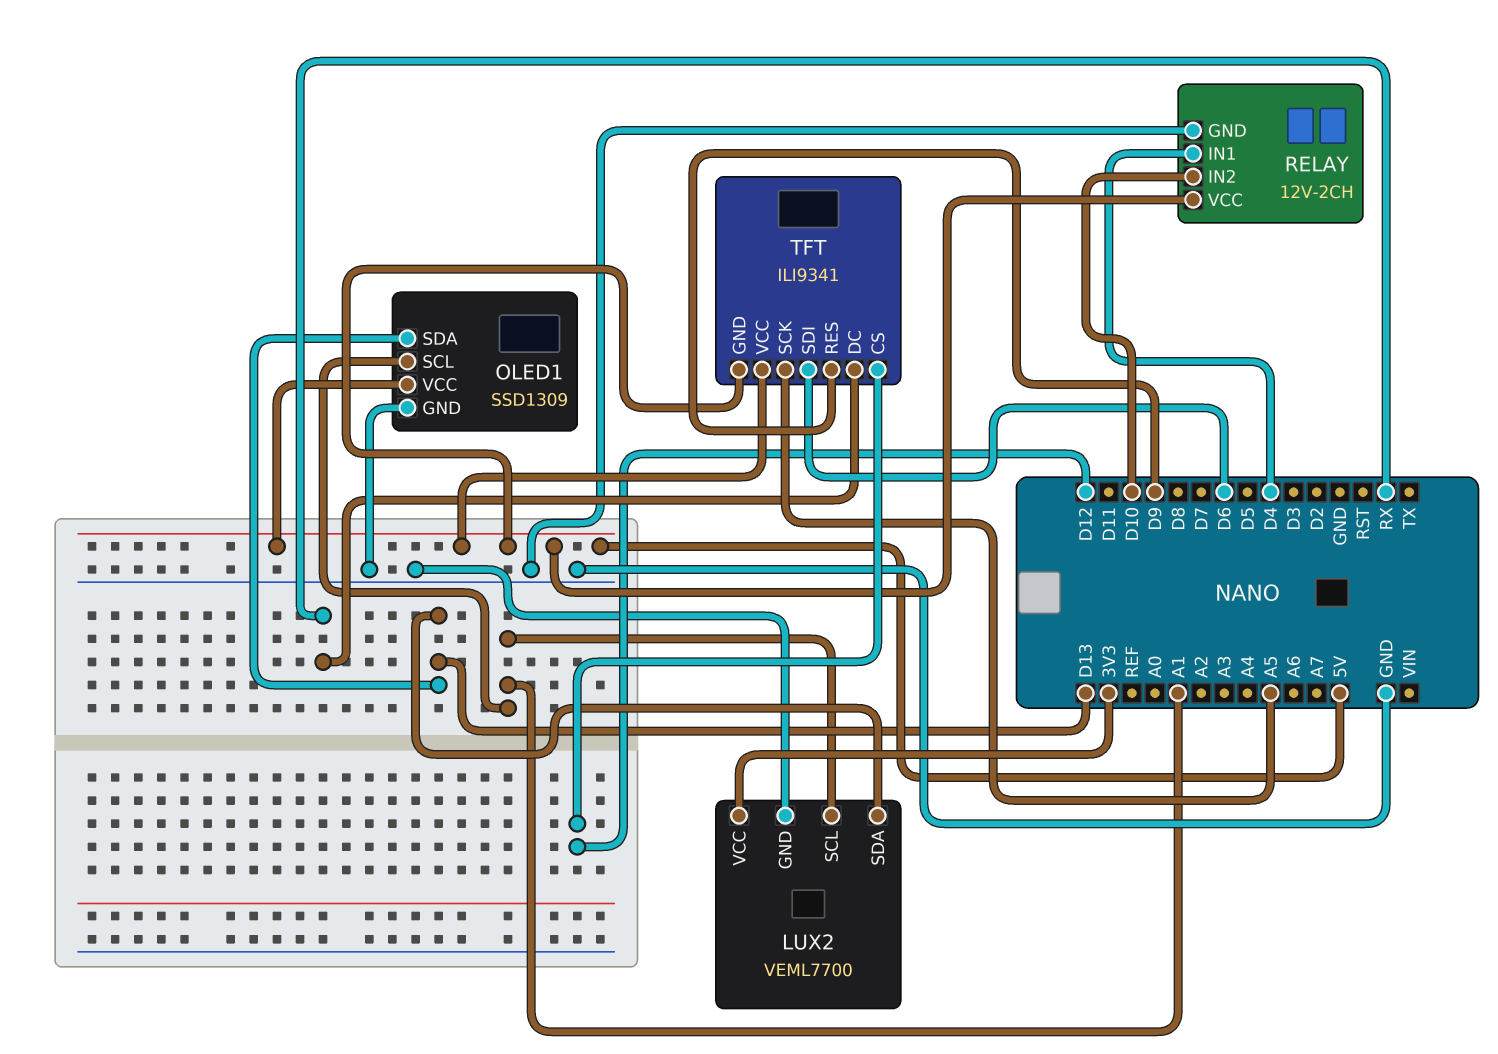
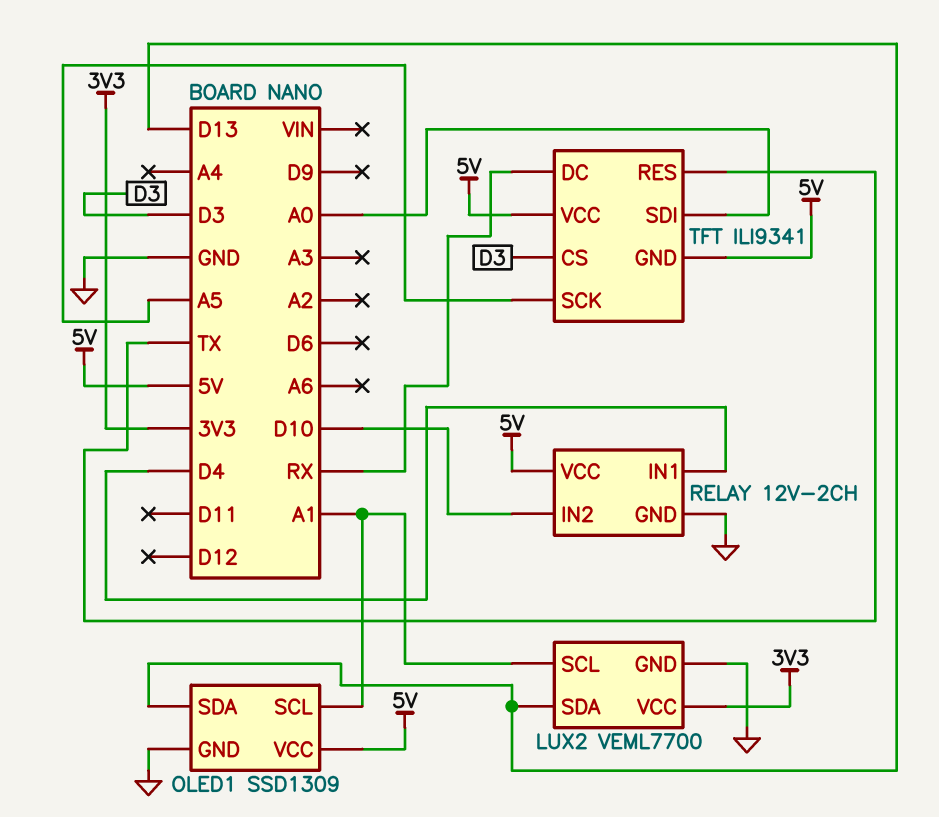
TFT pin CS: D12 -> D3
TFT pin RES: D9 -> TX
TFT pin SDI: D6 -> A0

